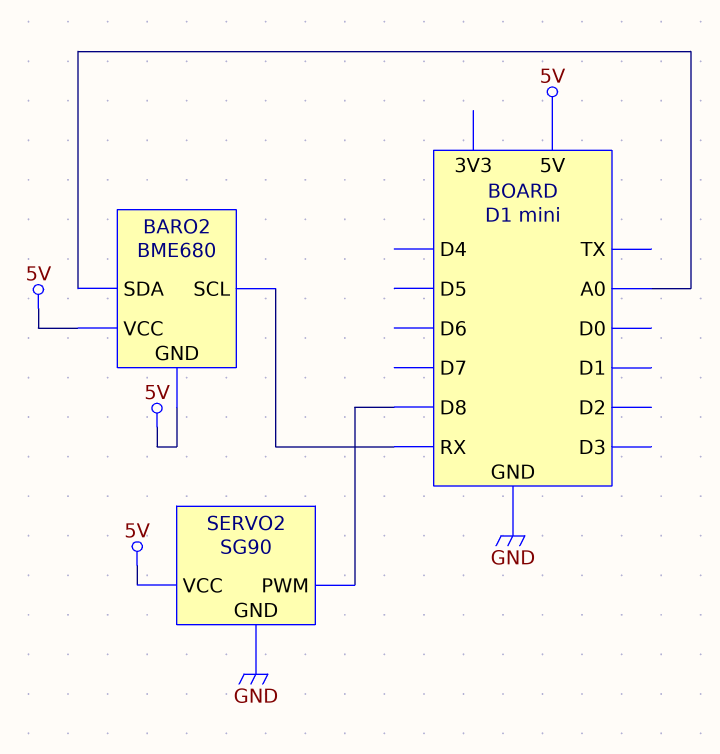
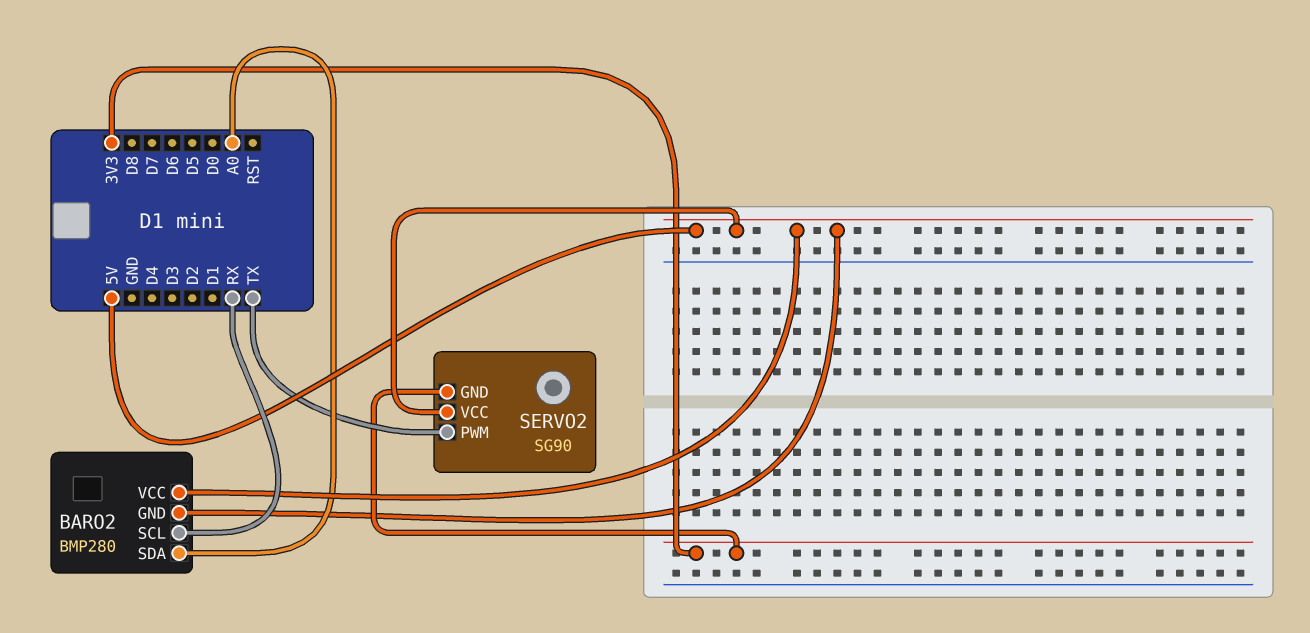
BARO2: BME680 -> BMP280
SERVO2 pin GND: GND -> 3V3
SERVO2 pin PWM: D8 -> TX

